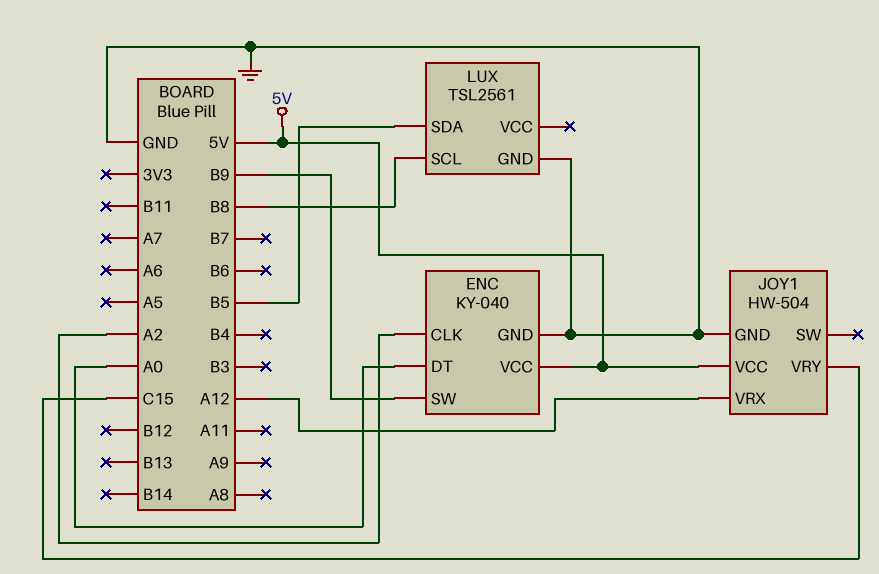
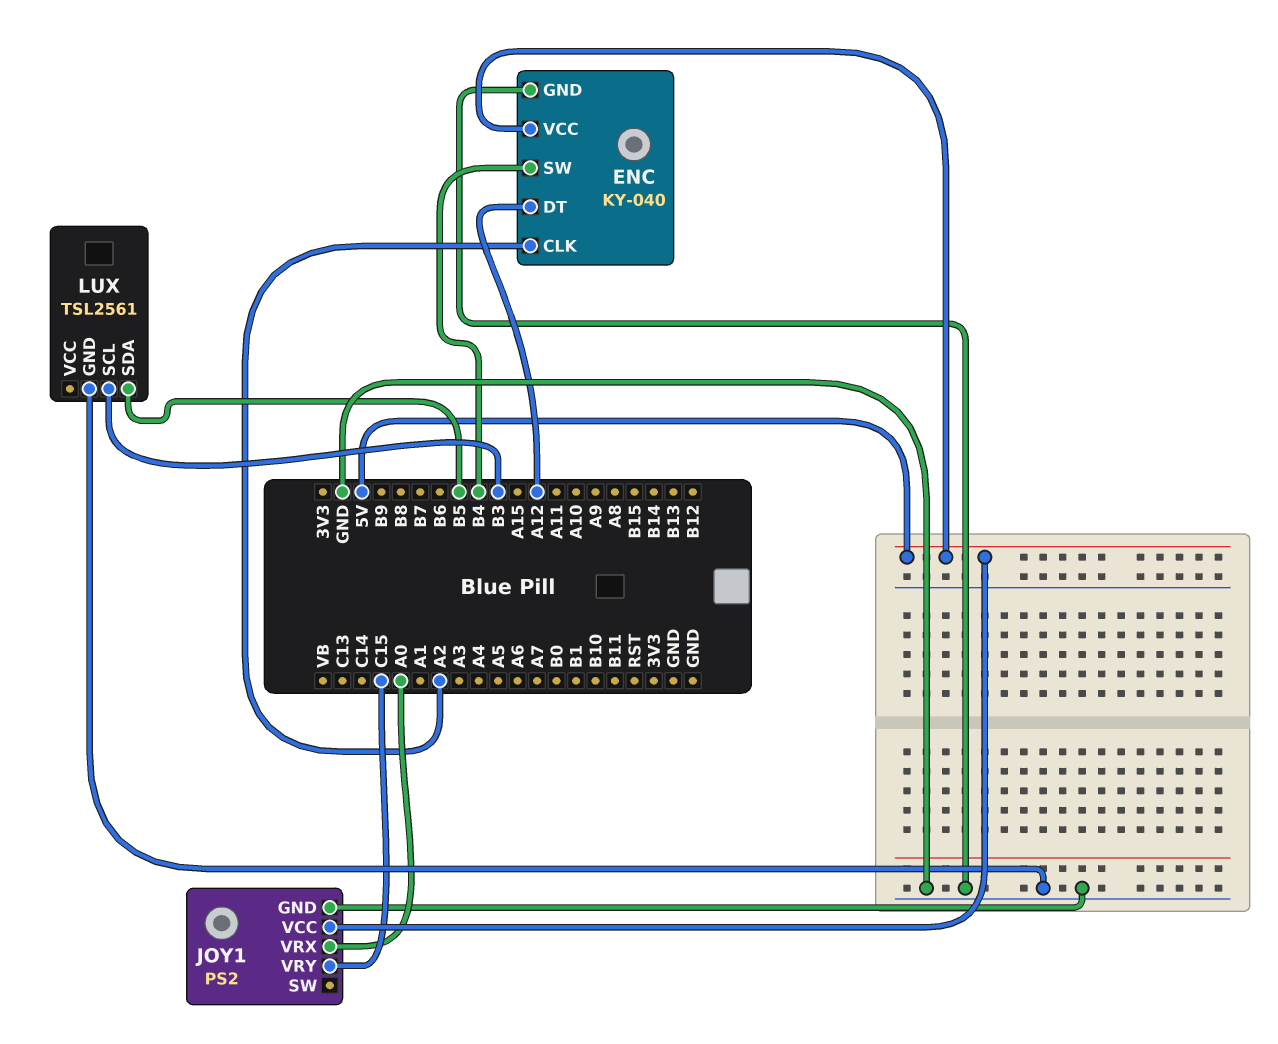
ENC pin DT: A0 -> A12
ENC pin SW: B9 -> B4
JOY1: HW-504 -> PS2
JOY1 pin VRX: A12 -> A0
LUX pin SCL: B8 -> B3

